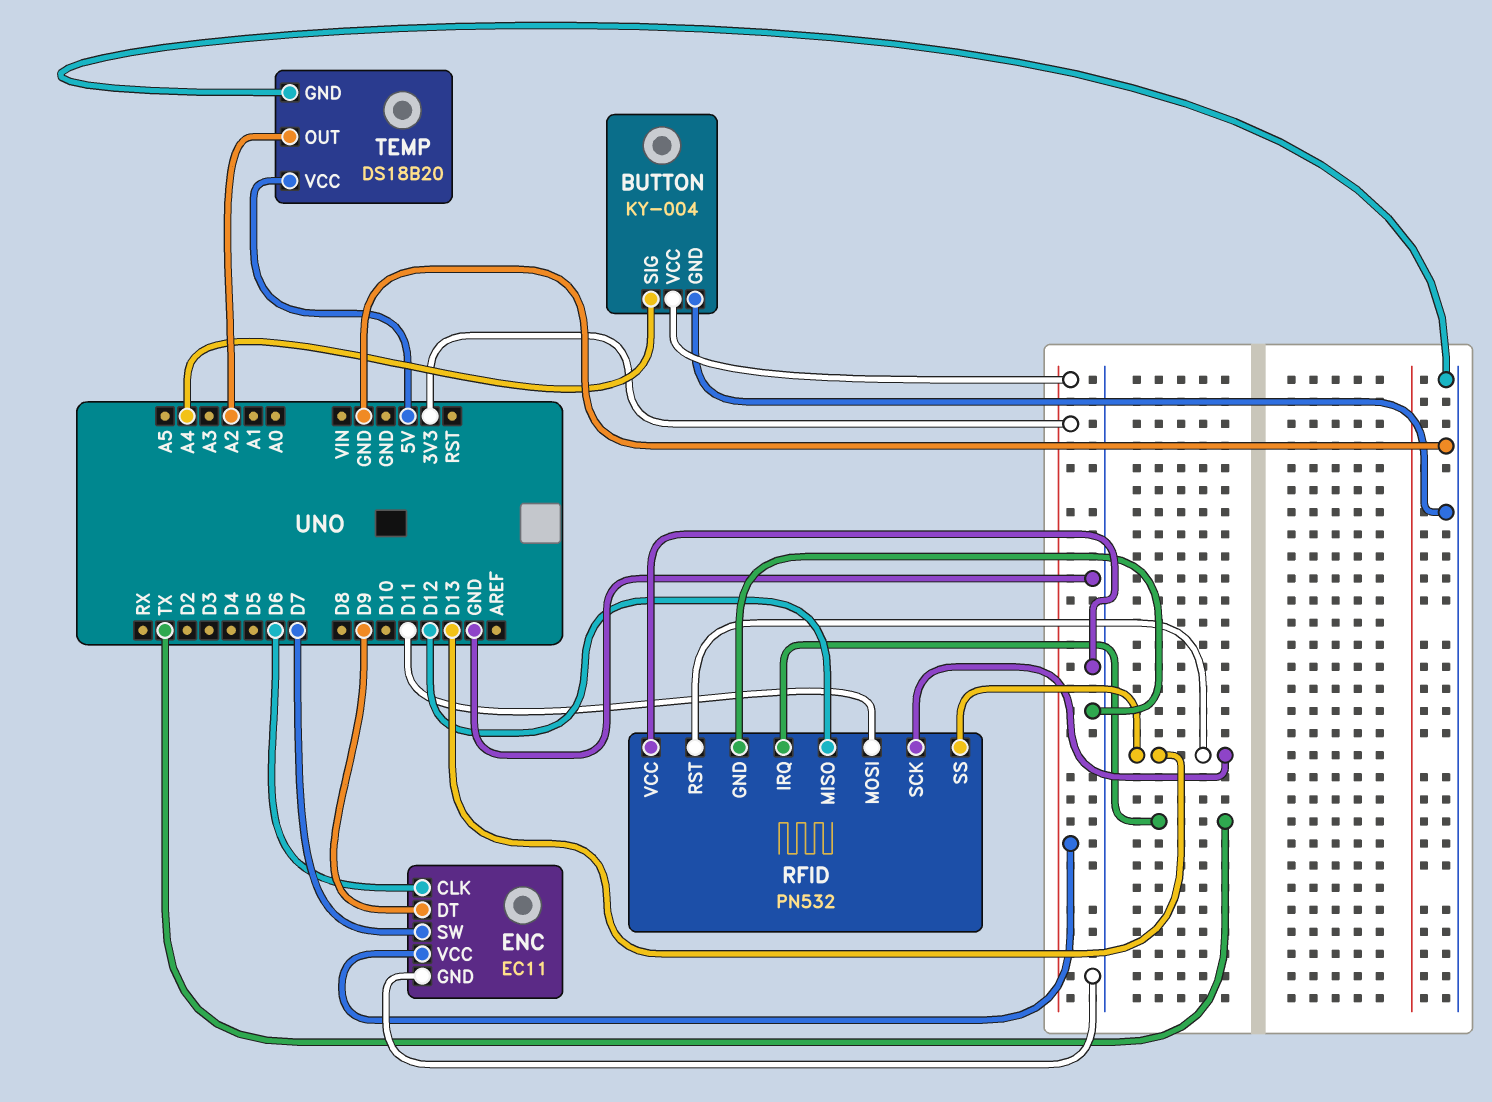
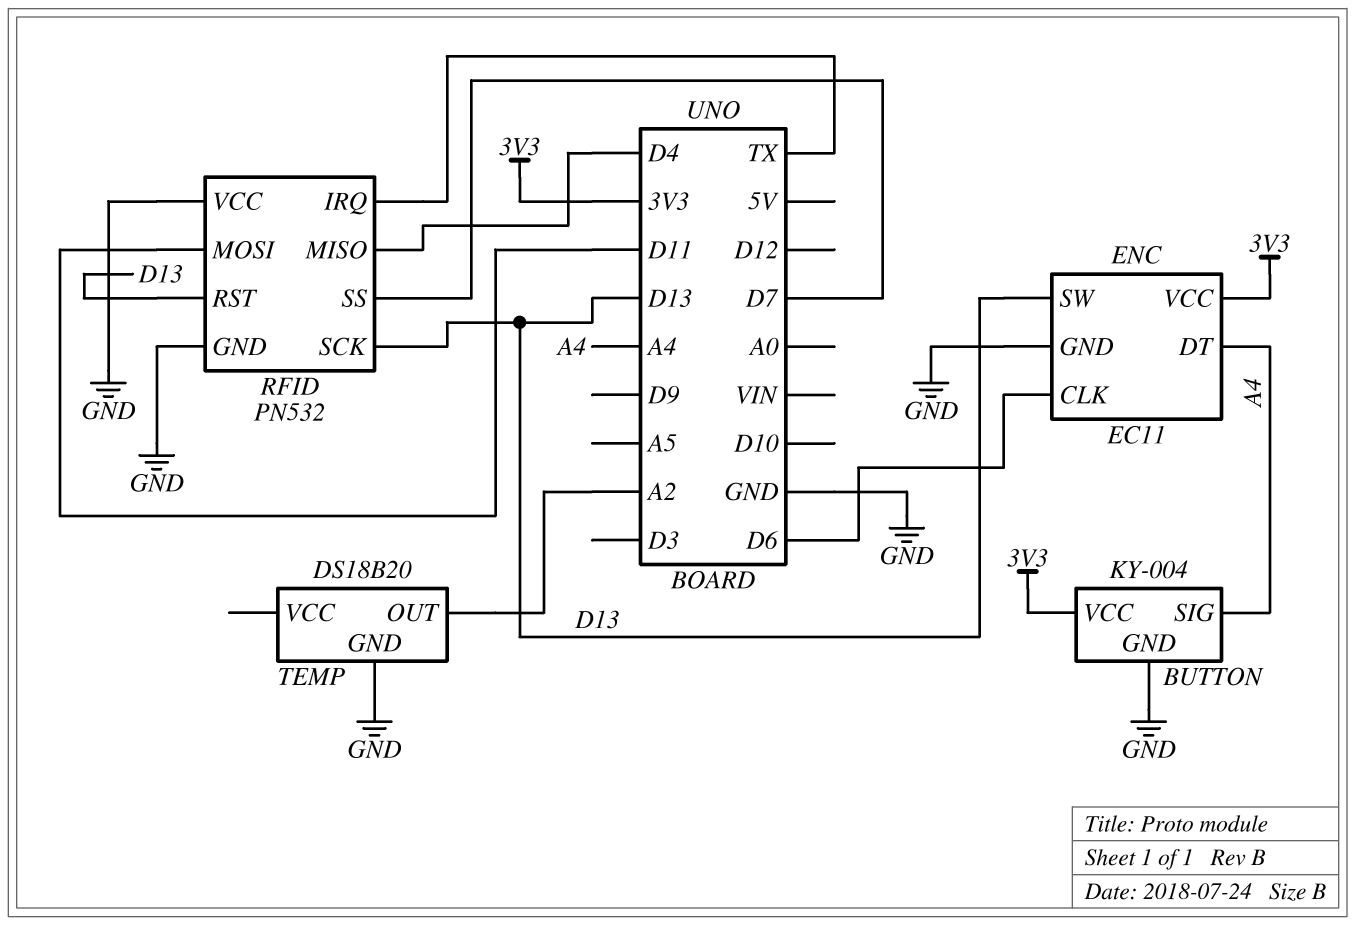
ENC pin DT: D9 -> A4
ENC pin SW: D7 -> D13
RFID pin MISO: D12 -> D4
RFID pin SS: D13 -> D7
TEMP pin VCC: 5V -> none

